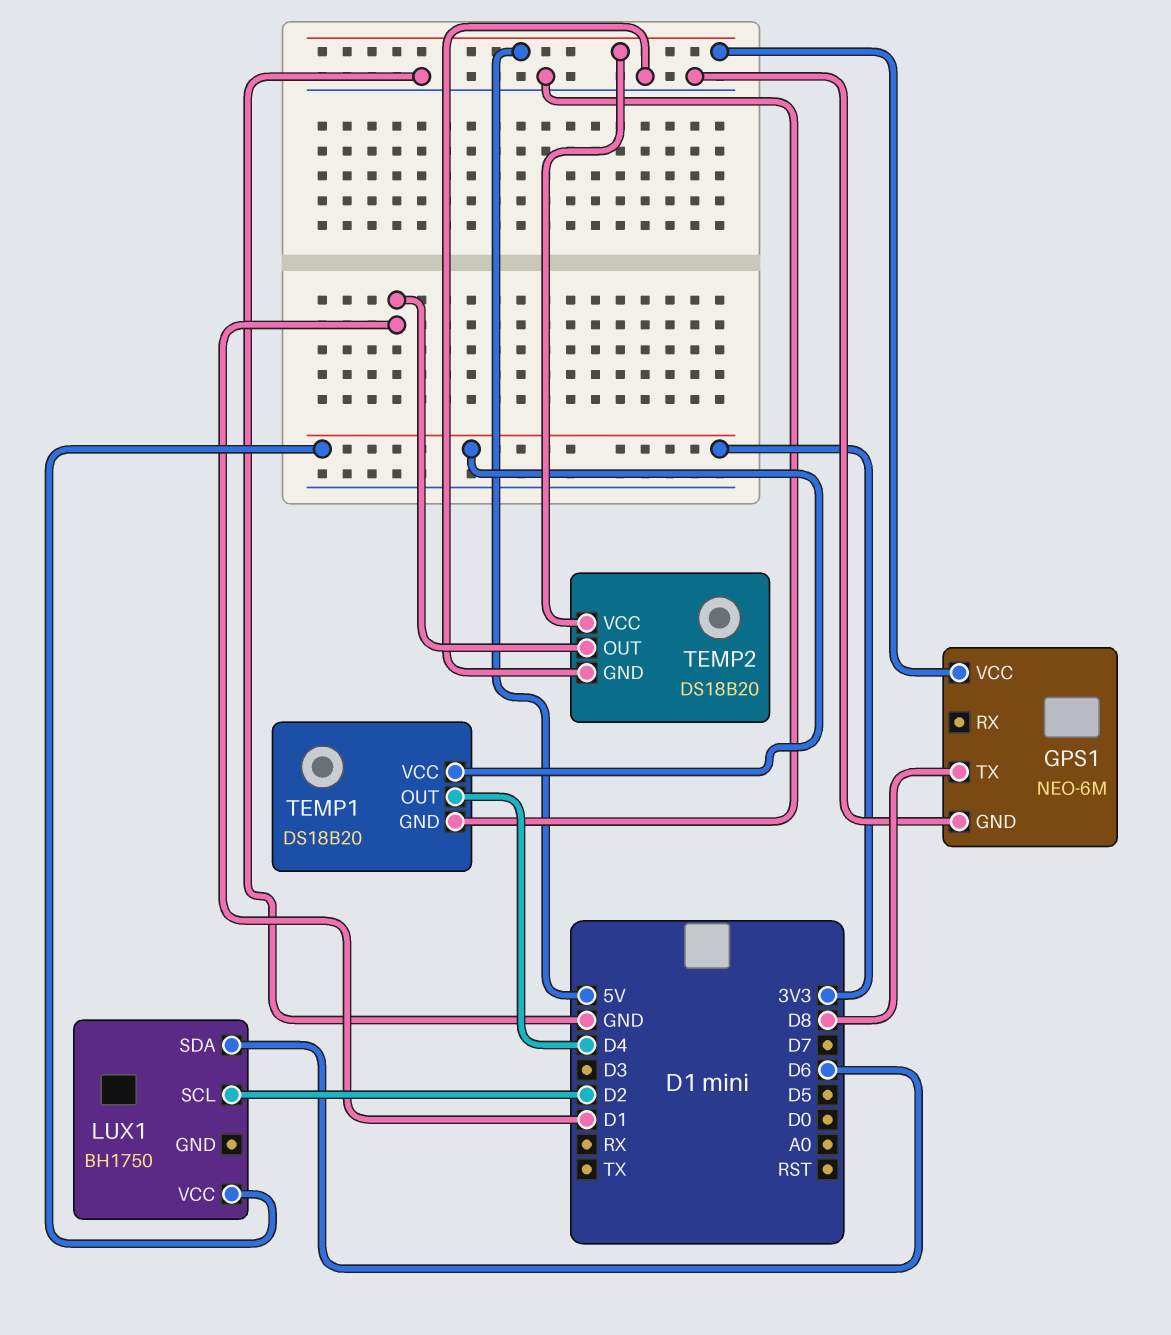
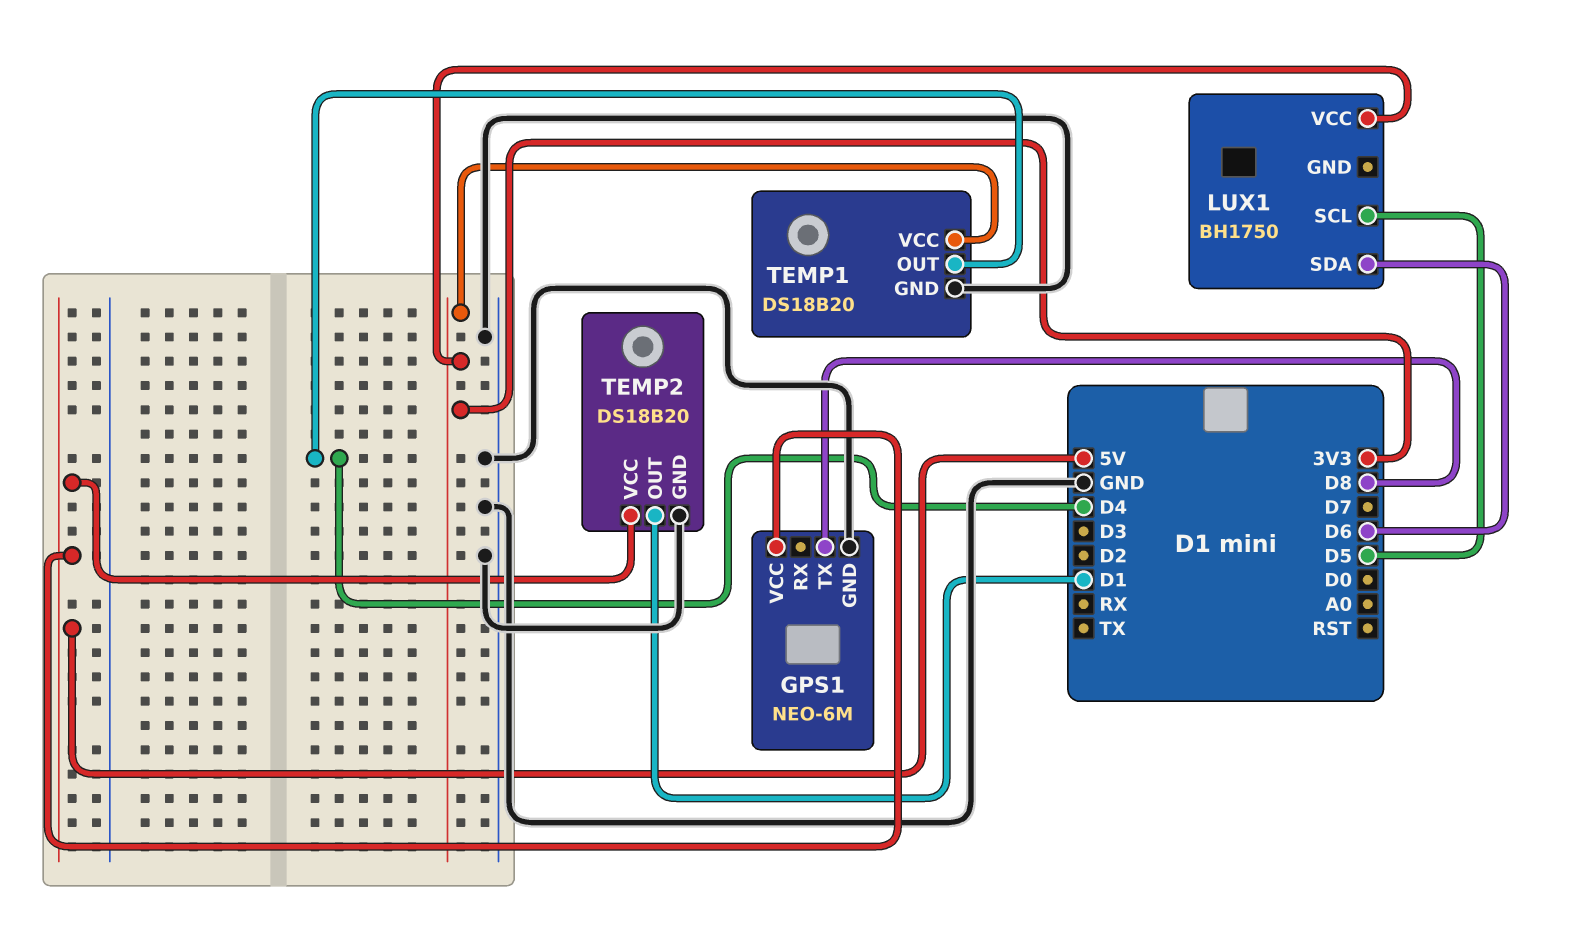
LUX1 pin SCL: D2 -> D5

